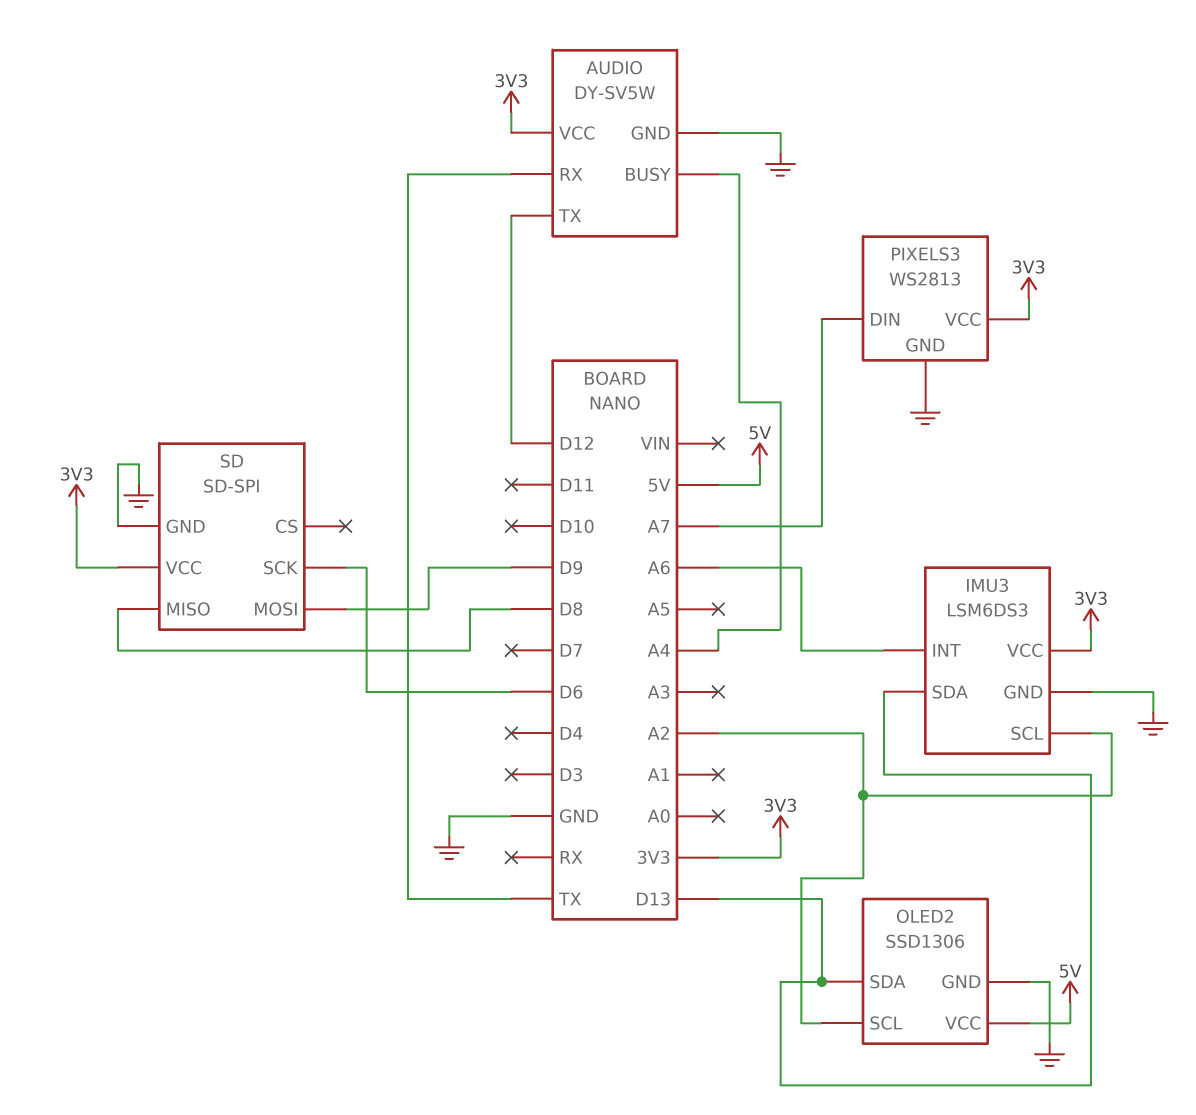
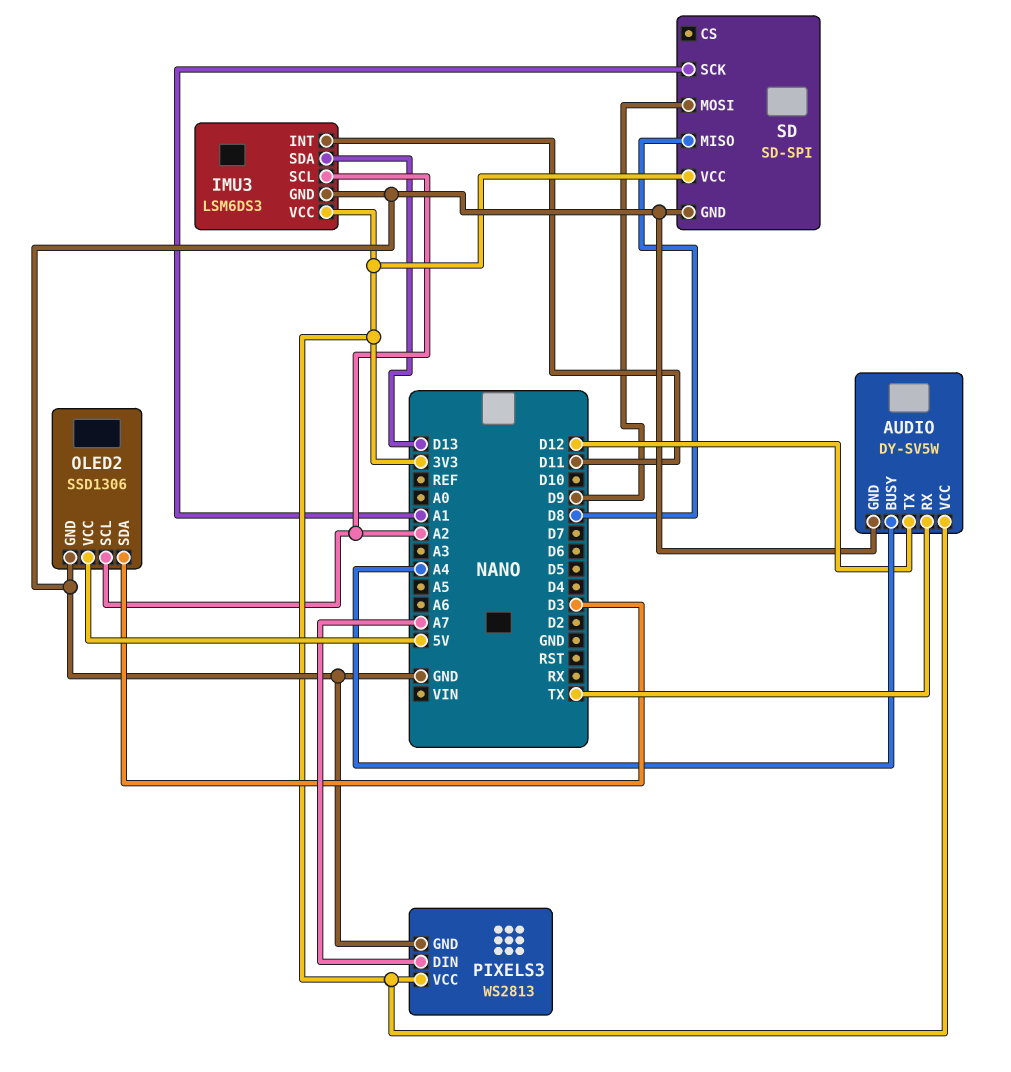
IMU3 pin INT: A6 -> D11
OLED2 pin SDA: D13 -> D3
SD pin SCK: D6 -> A1

